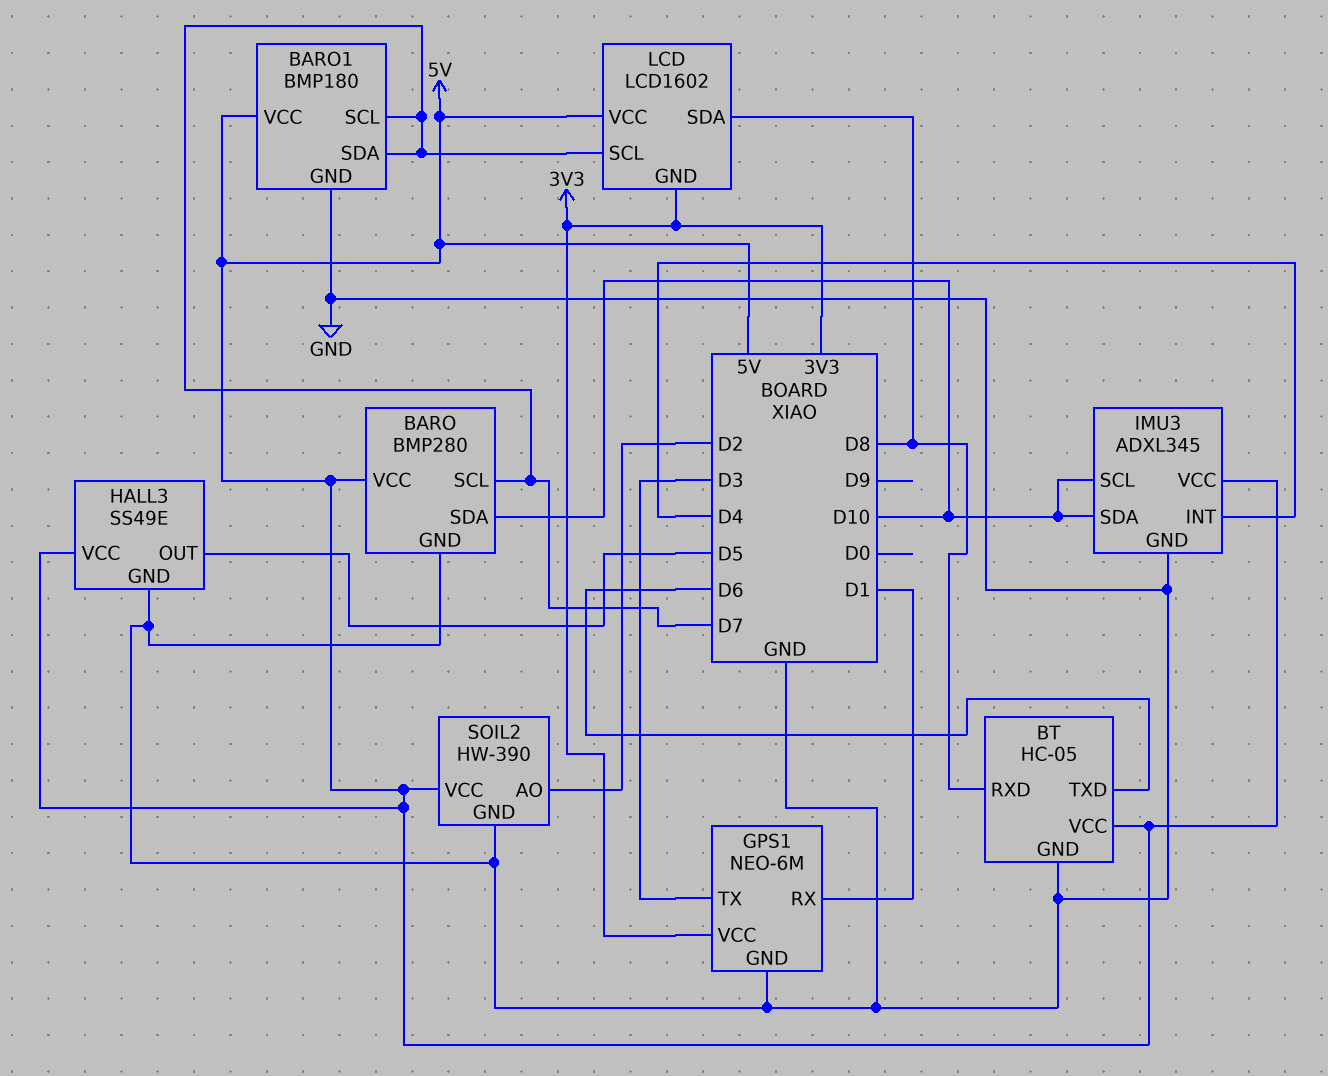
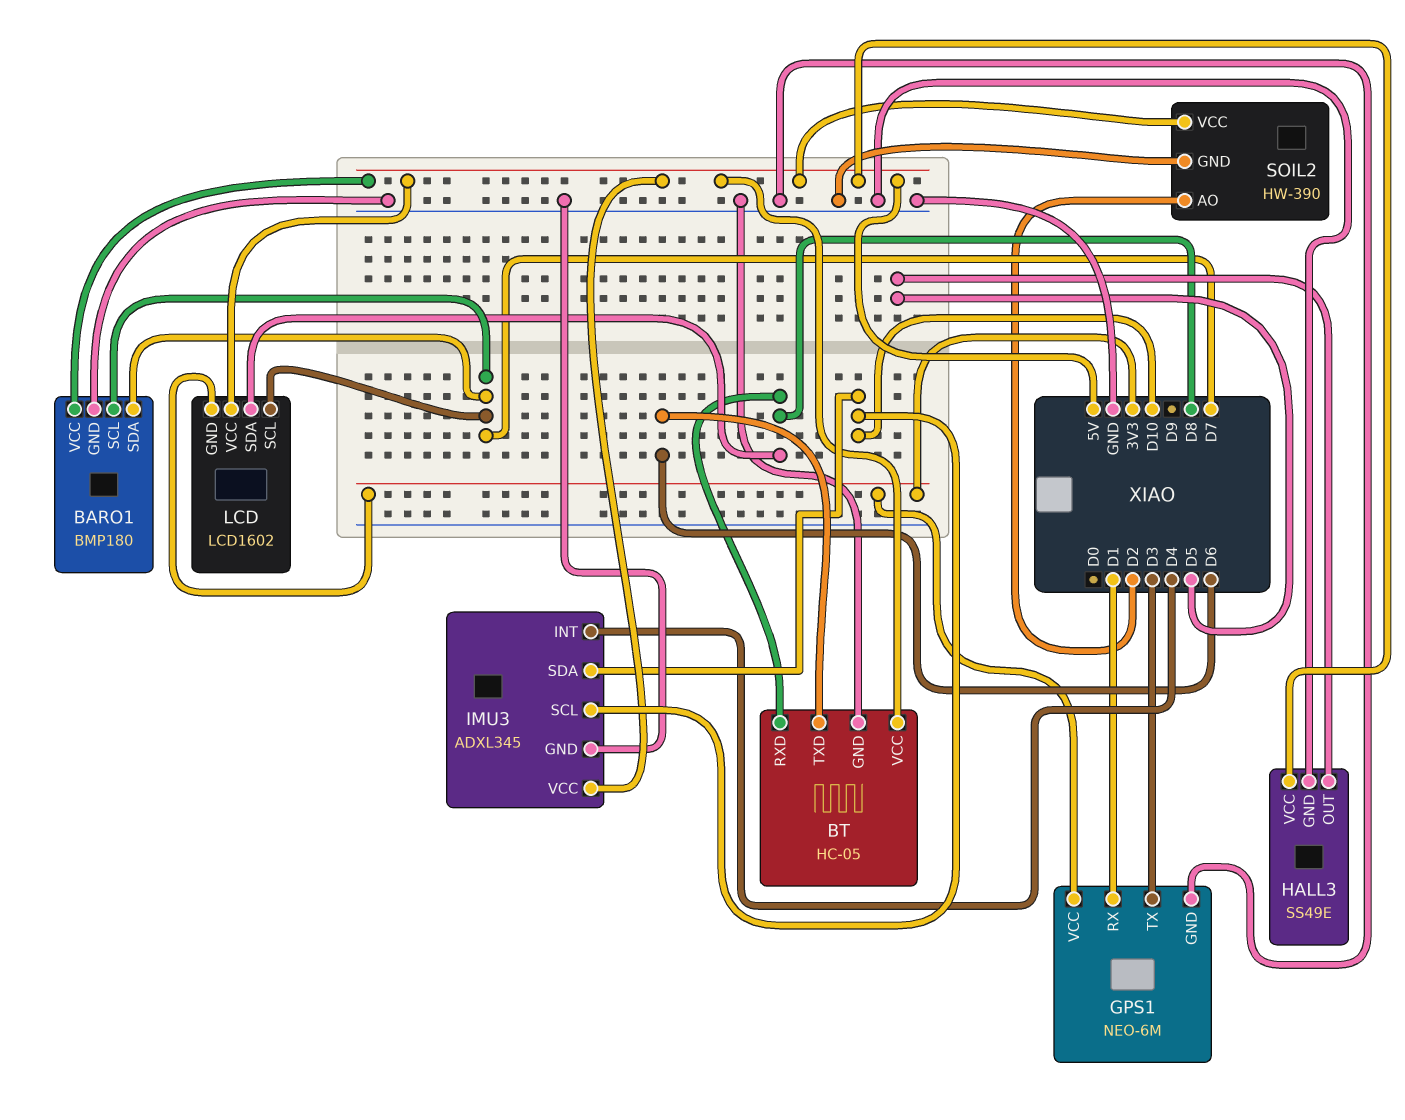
BARO: BMP280 -> none
BARO pin GND: GND -> none
BARO pin SCL: D7 -> none
BARO pin SDA: D10 -> none
BARO pin VCC: 5V -> none

